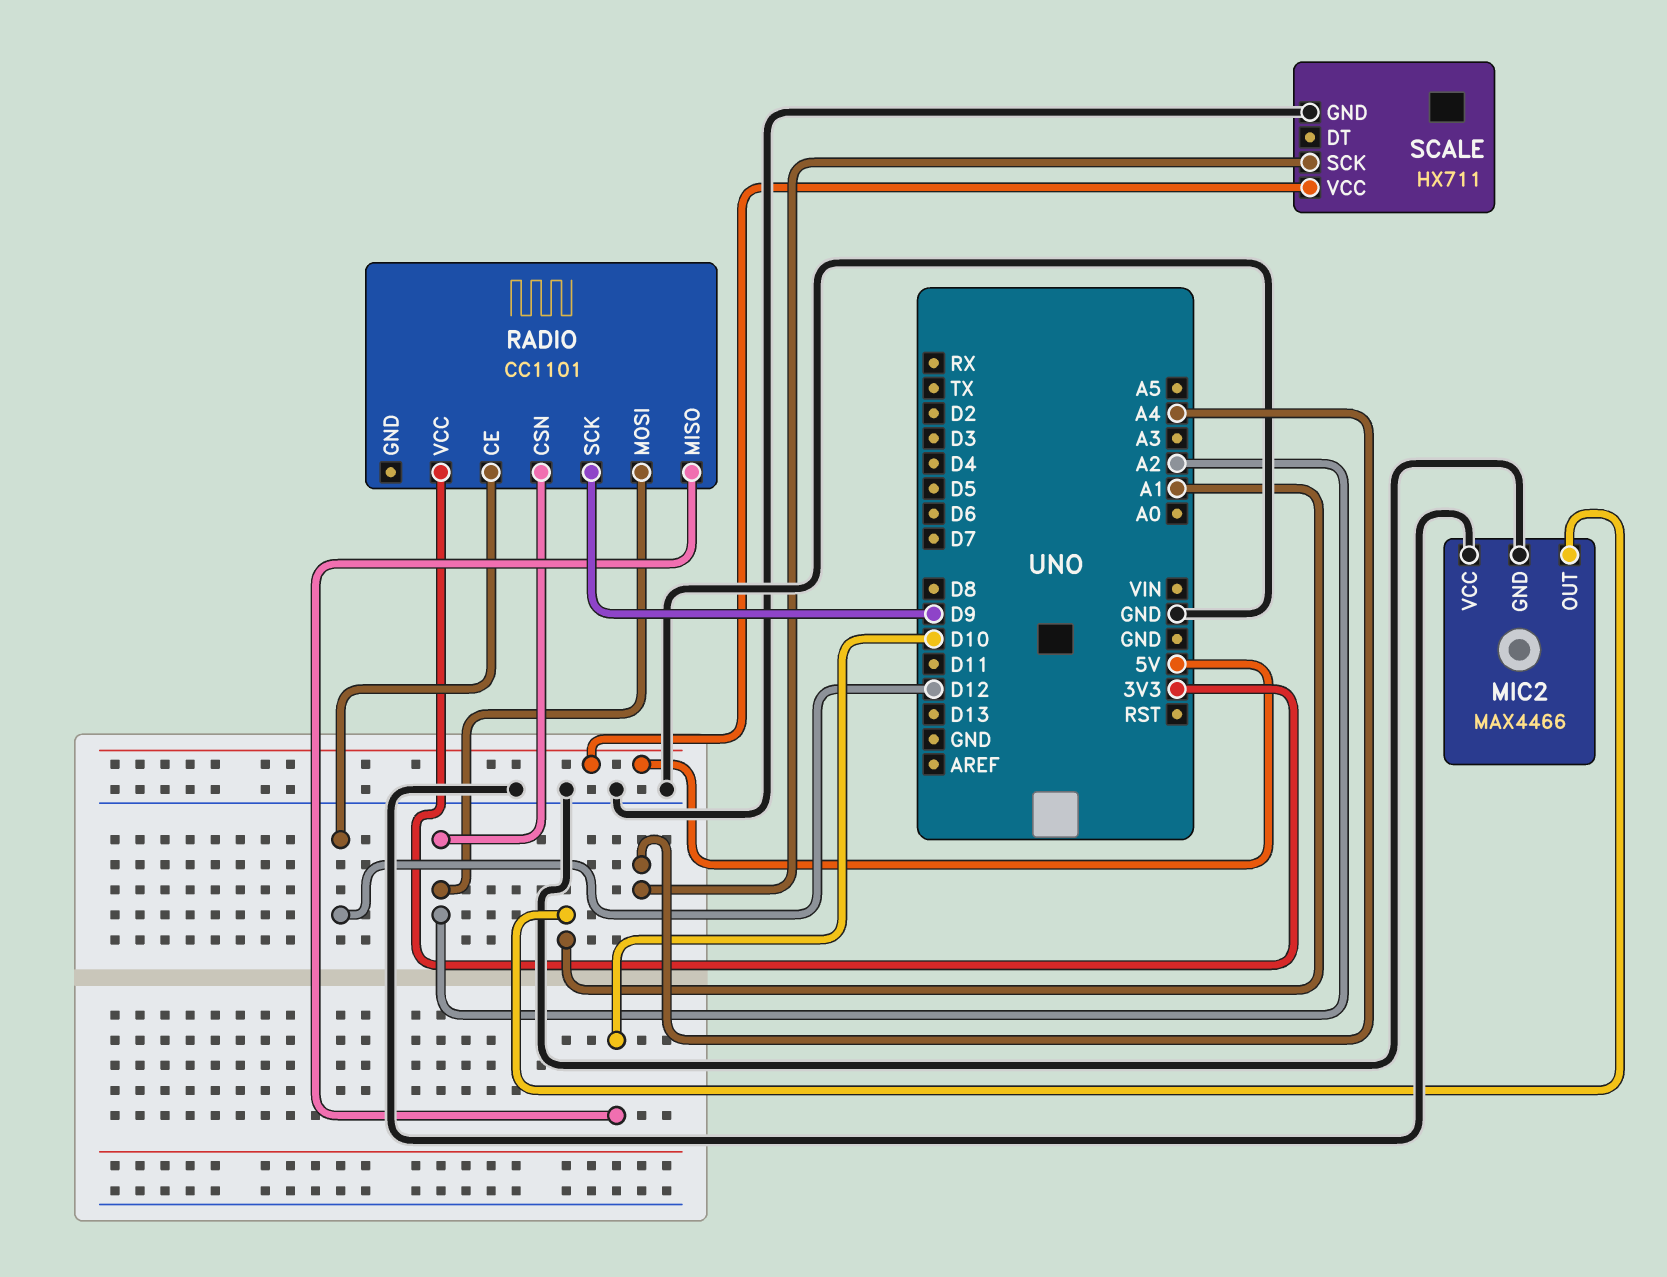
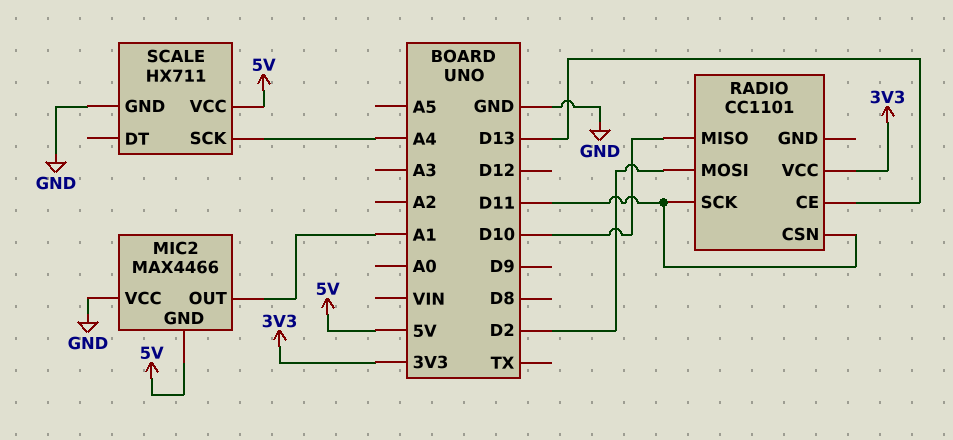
MIC2 pin GND: GND -> 5V
RADIO pin CE: D12 -> D13
RADIO pin CSN: A2 -> D11
RADIO pin MOSI: A2 -> D2
RADIO pin SCK: D9 -> D11

